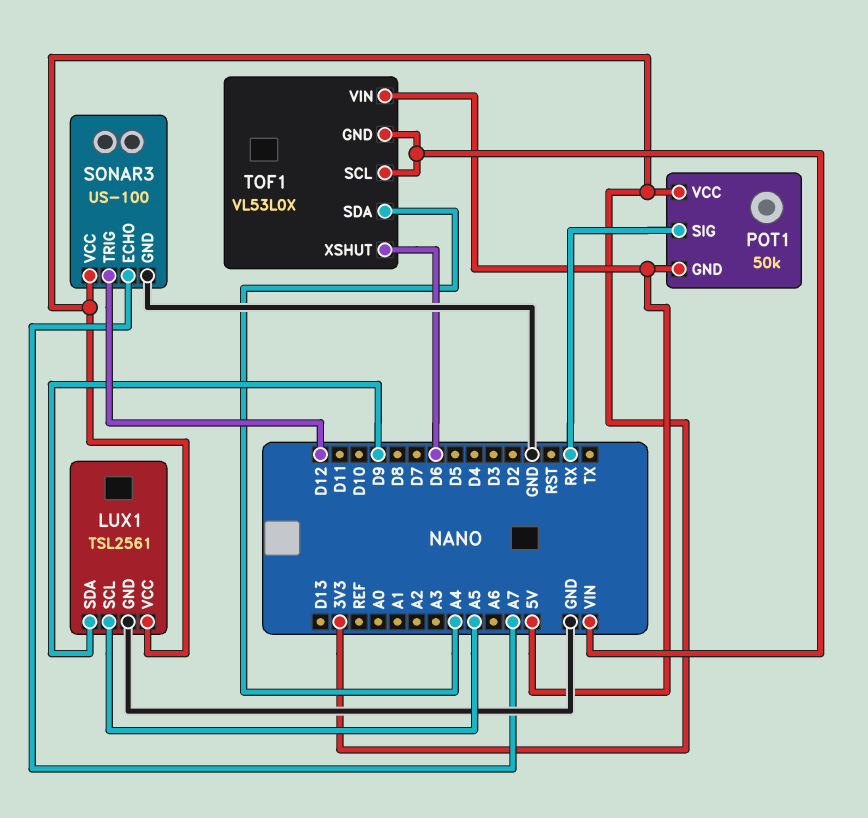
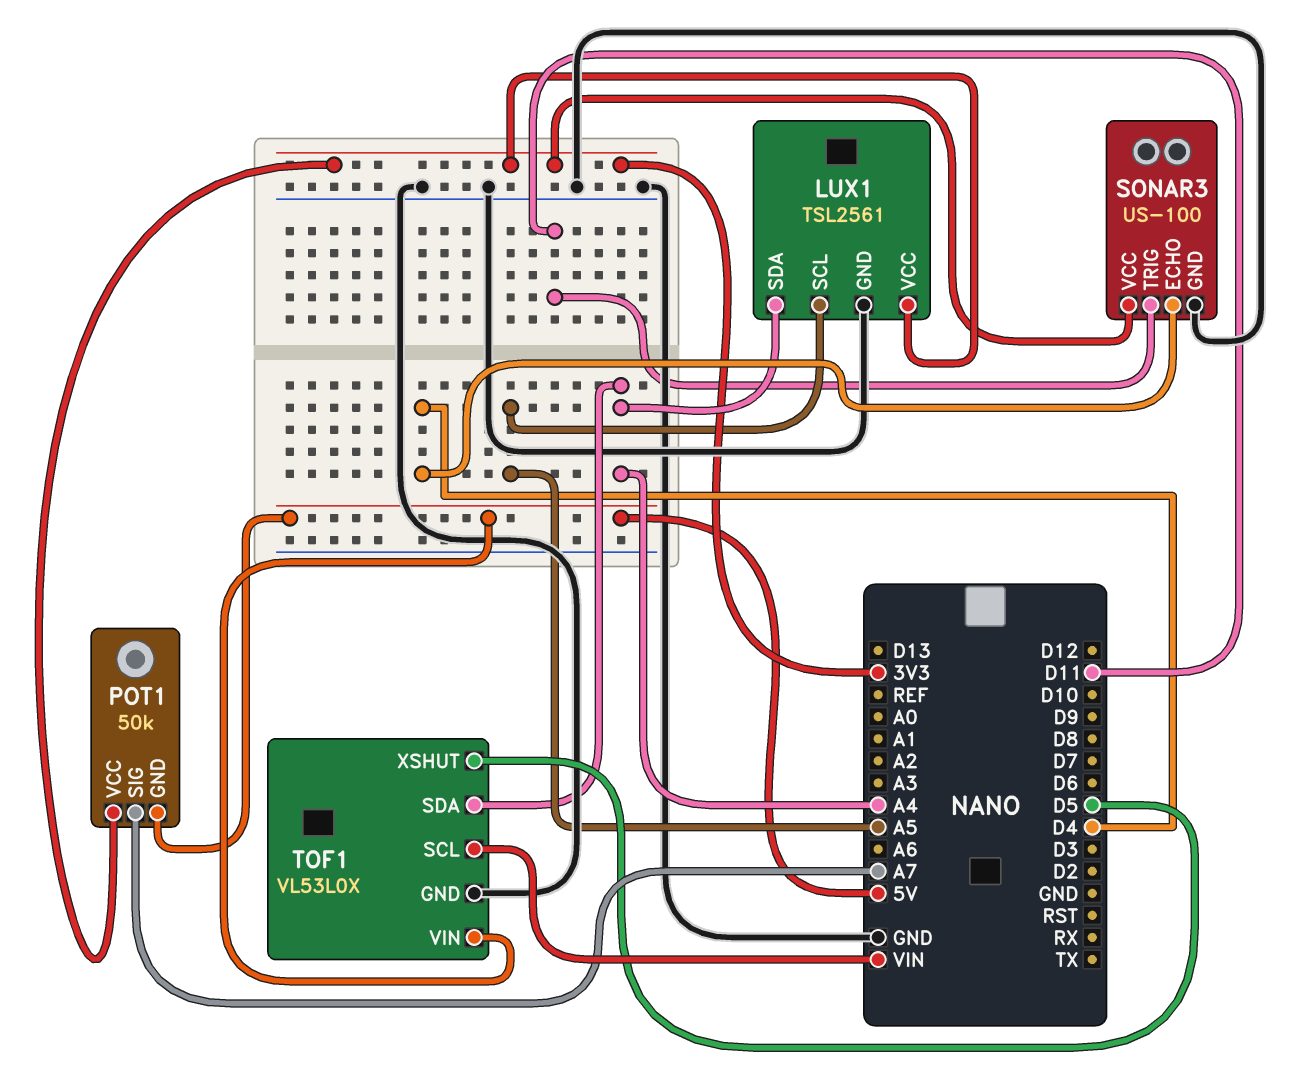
LUX1 pin SDA: D9 -> A4
POT1 pin SIG: RX -> A7
SONAR3 pin ECHO: A7 -> D4
SONAR3 pin TRIG: D12 -> D11
TOF1 pin GND: VIN -> GND
TOF1 pin XSHUT: D6 -> D5

